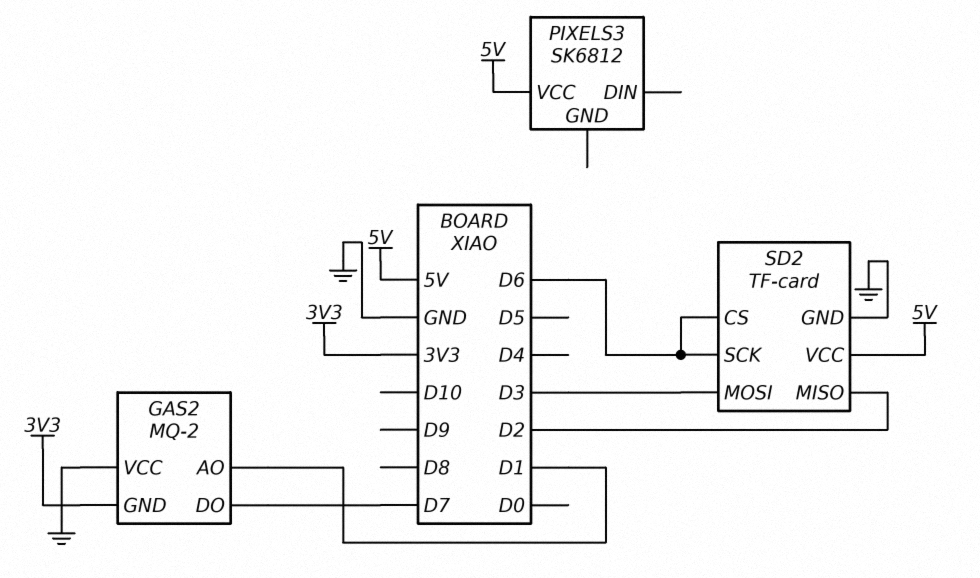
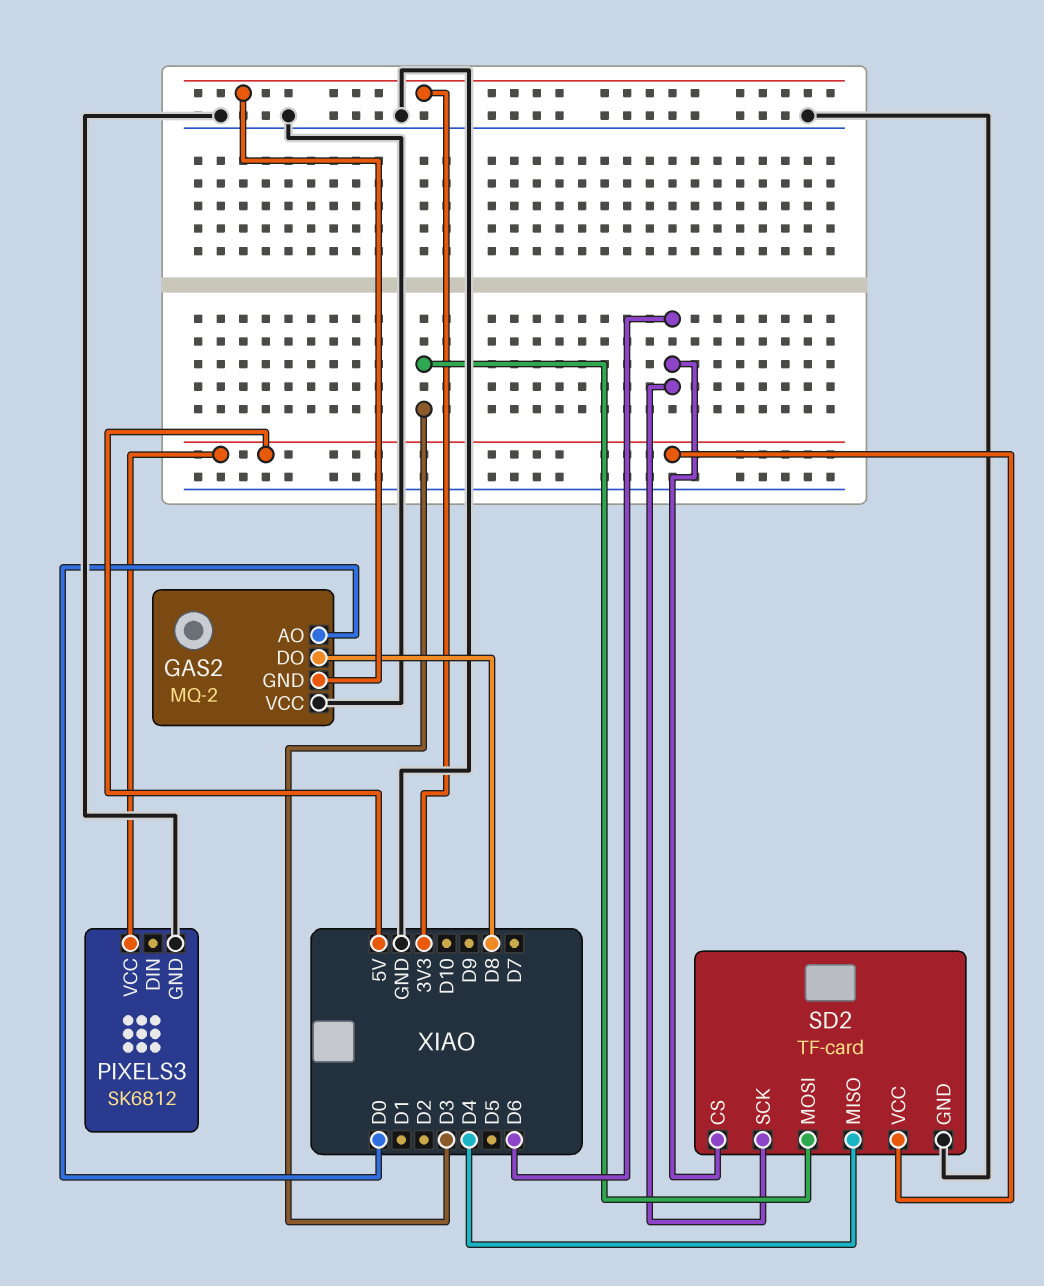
GAS2 pin AO: D1 -> D0
GAS2 pin DO: D7 -> D8
PIXELS3 pin GND: none -> GND
SD2 pin MISO: D2 -> D4

